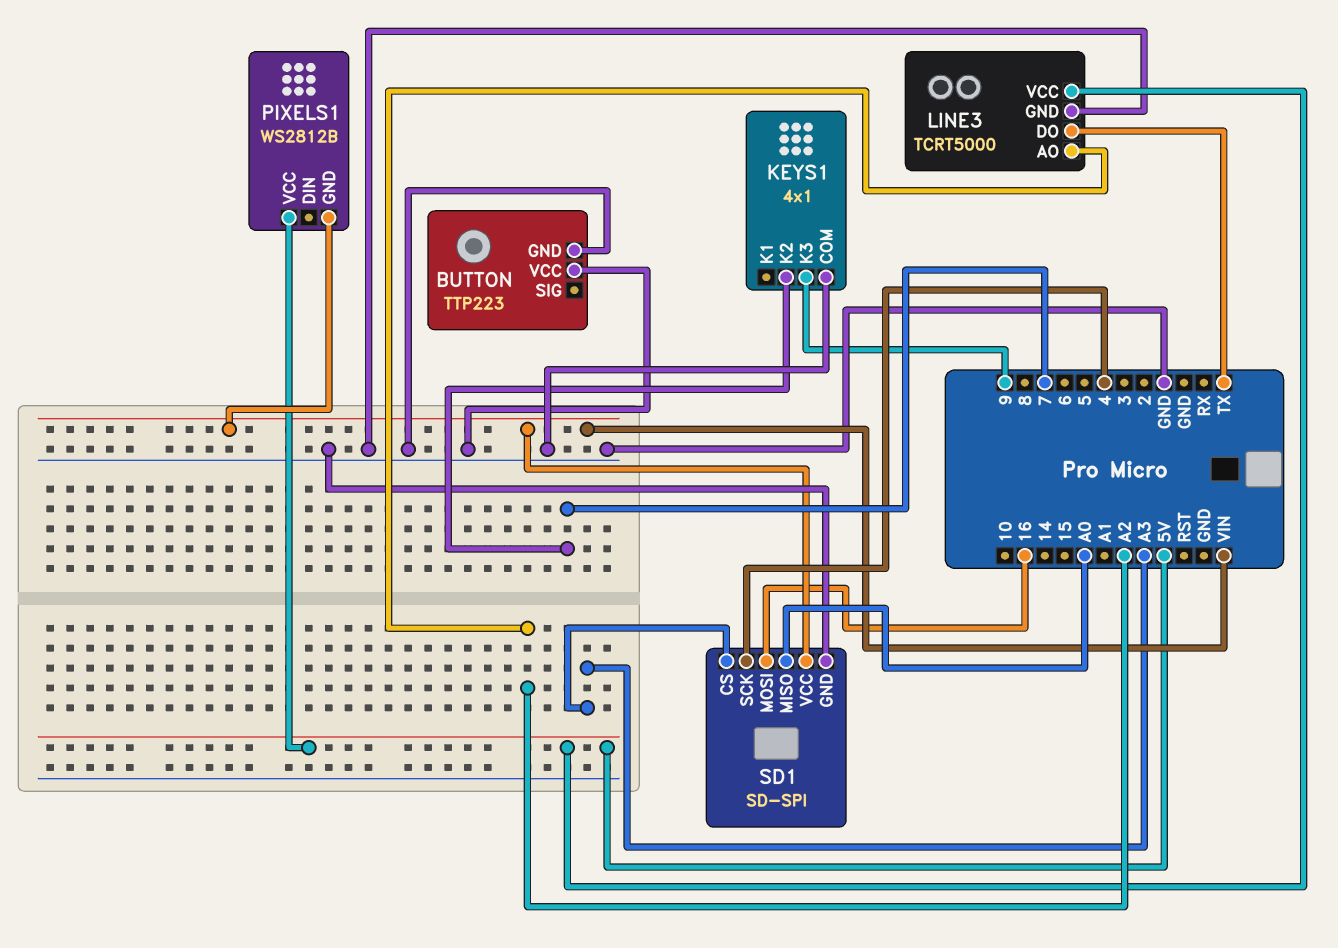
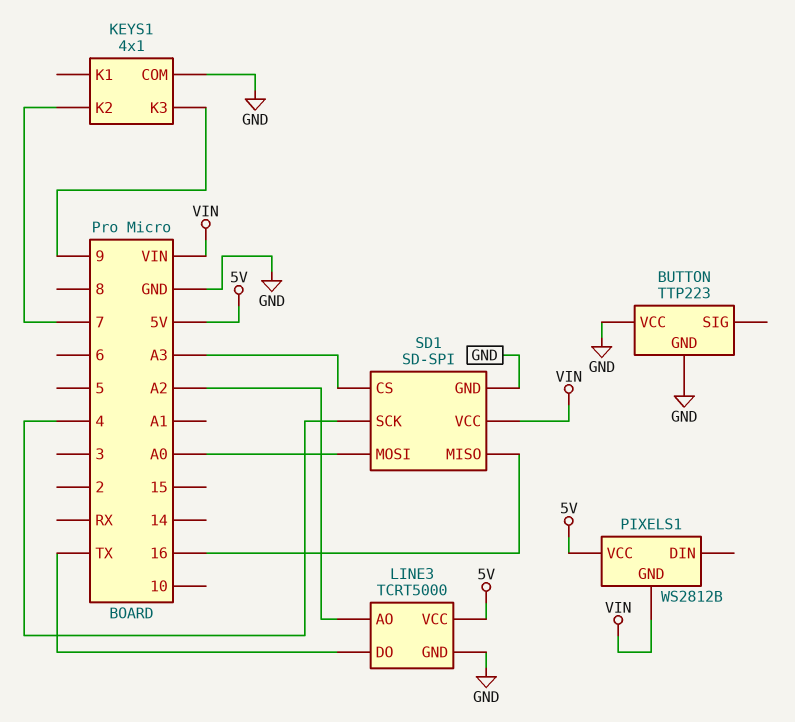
SD1 pin MISO: A0 -> 16
SD1 pin MOSI: 16 -> A0

